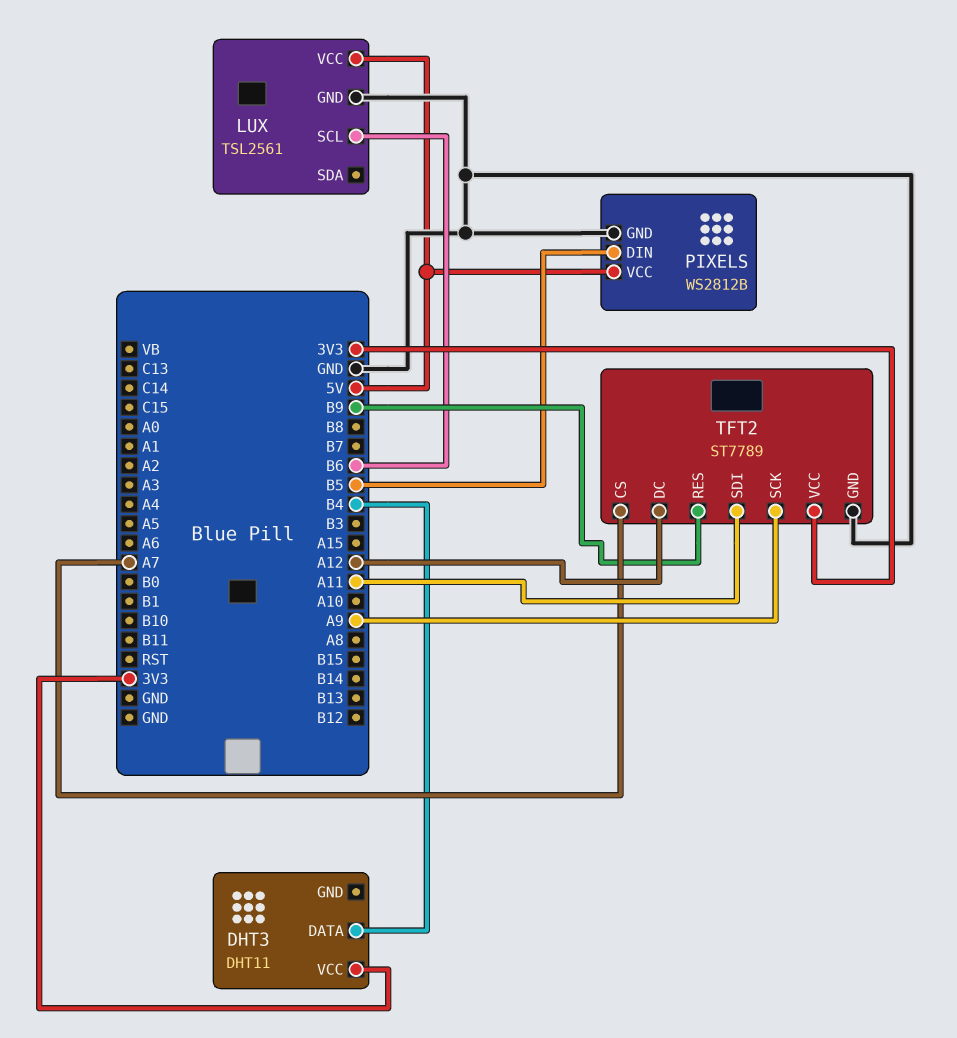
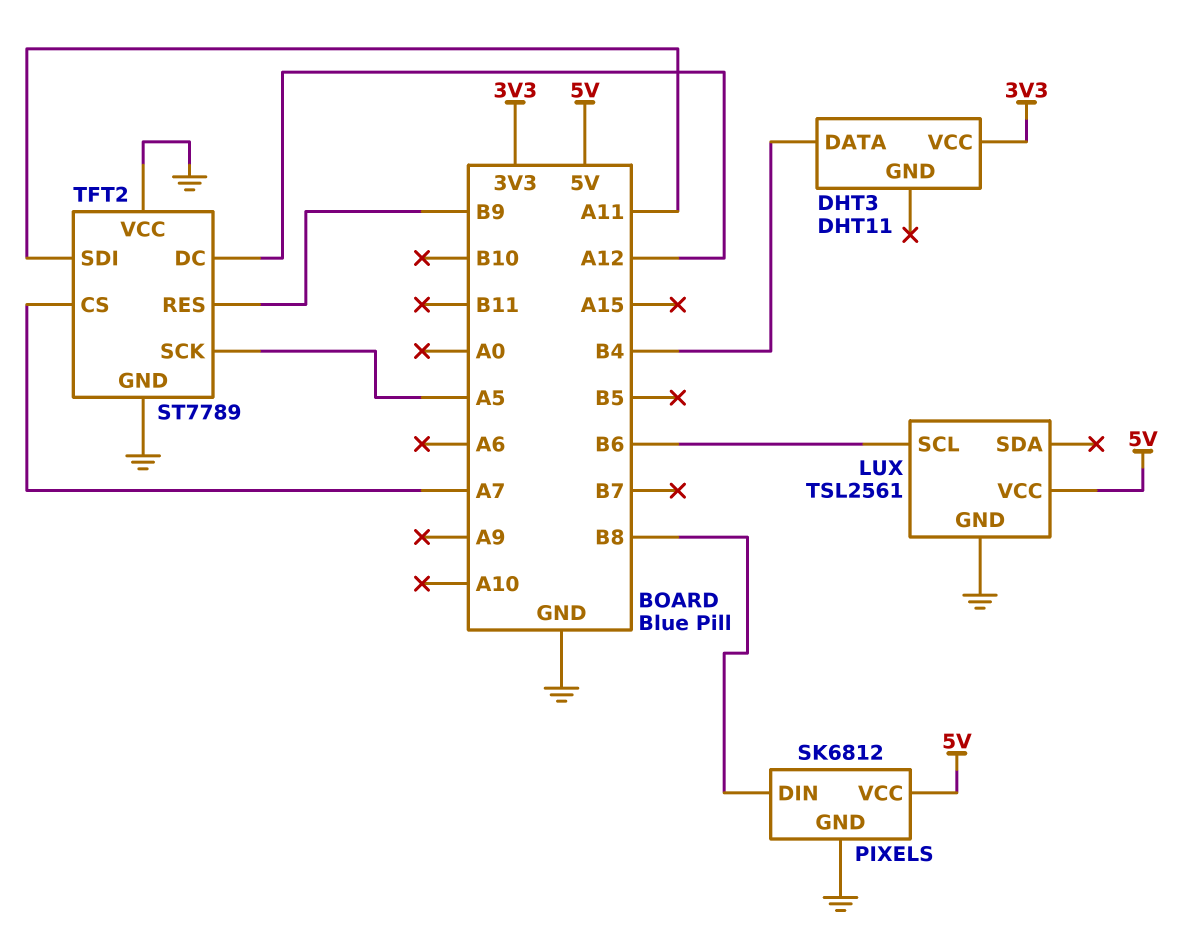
PIXELS: WS2812B -> SK6812
PIXELS pin DIN: B5 -> B8
TFT2 pin SCK: A9 -> A5
TFT2 pin VCC: 3V3 -> GND

